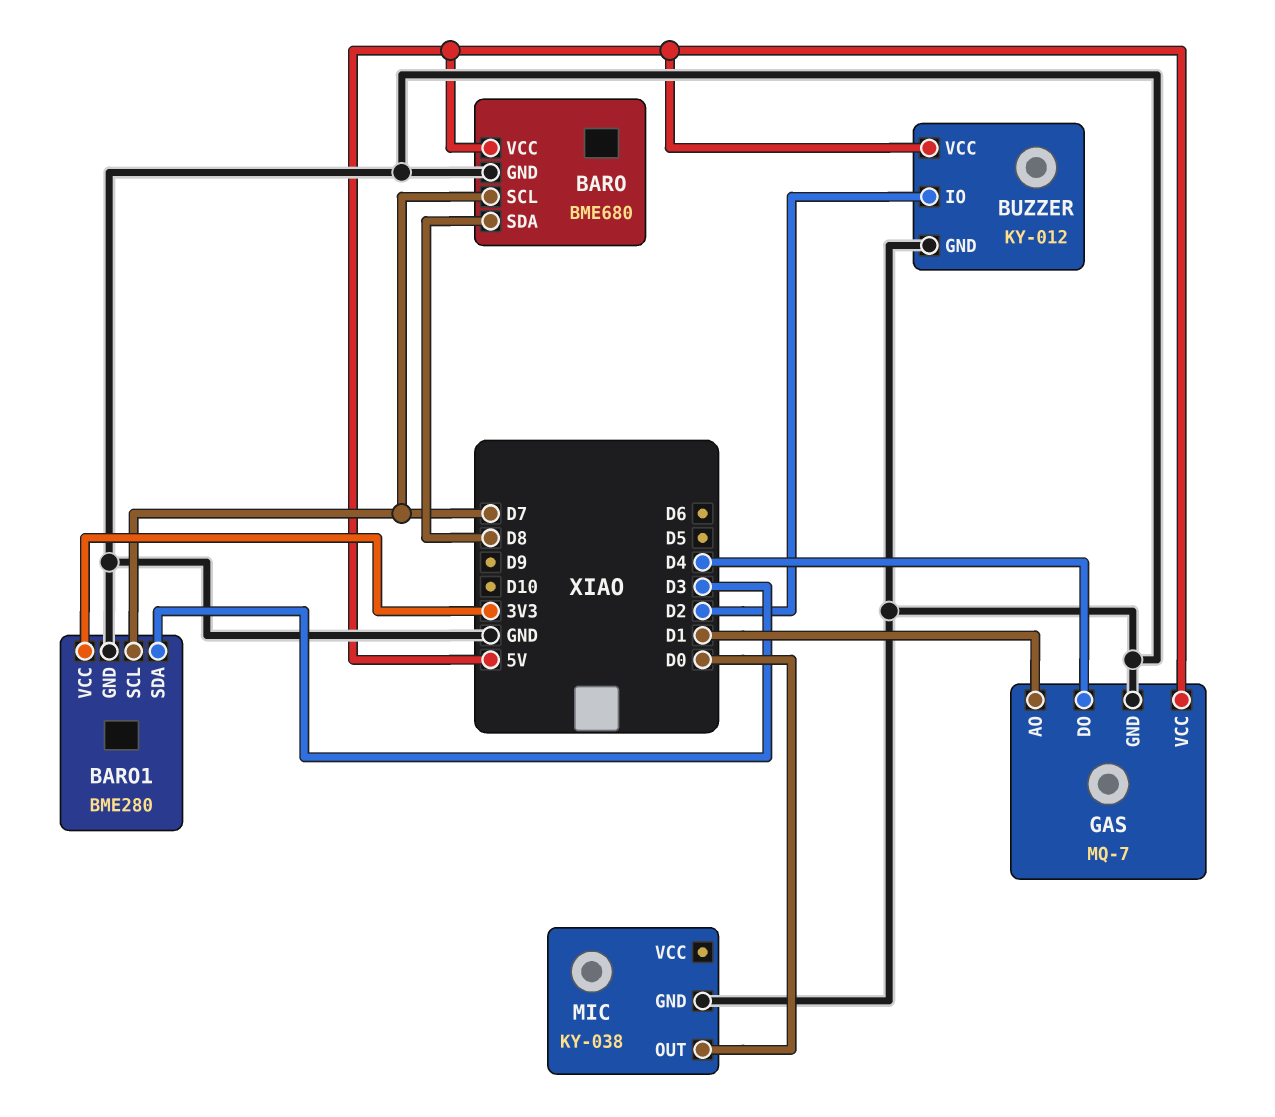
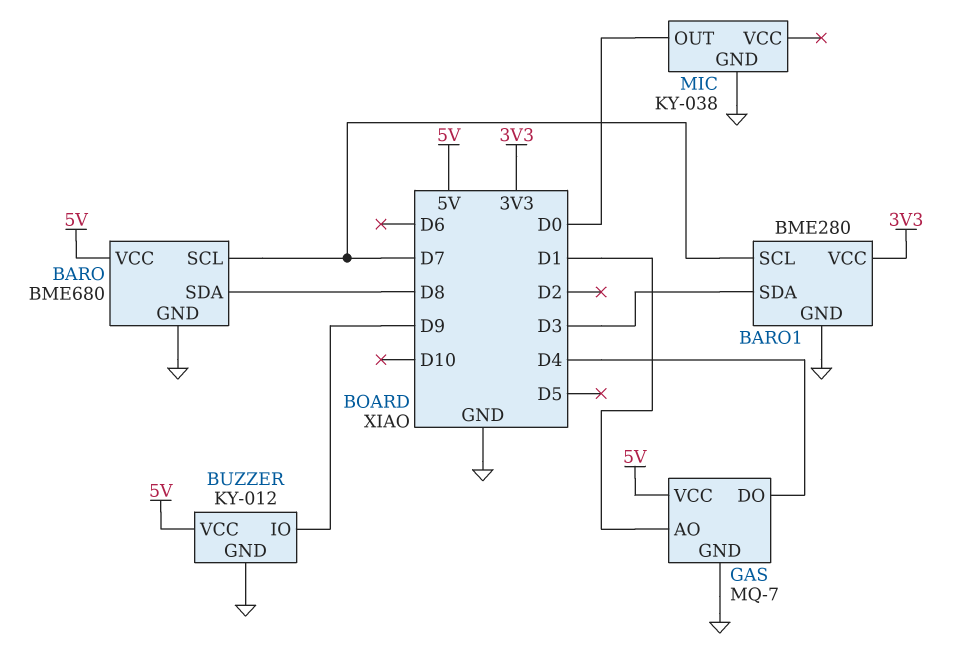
BUZZER pin IO: D2 -> D9

